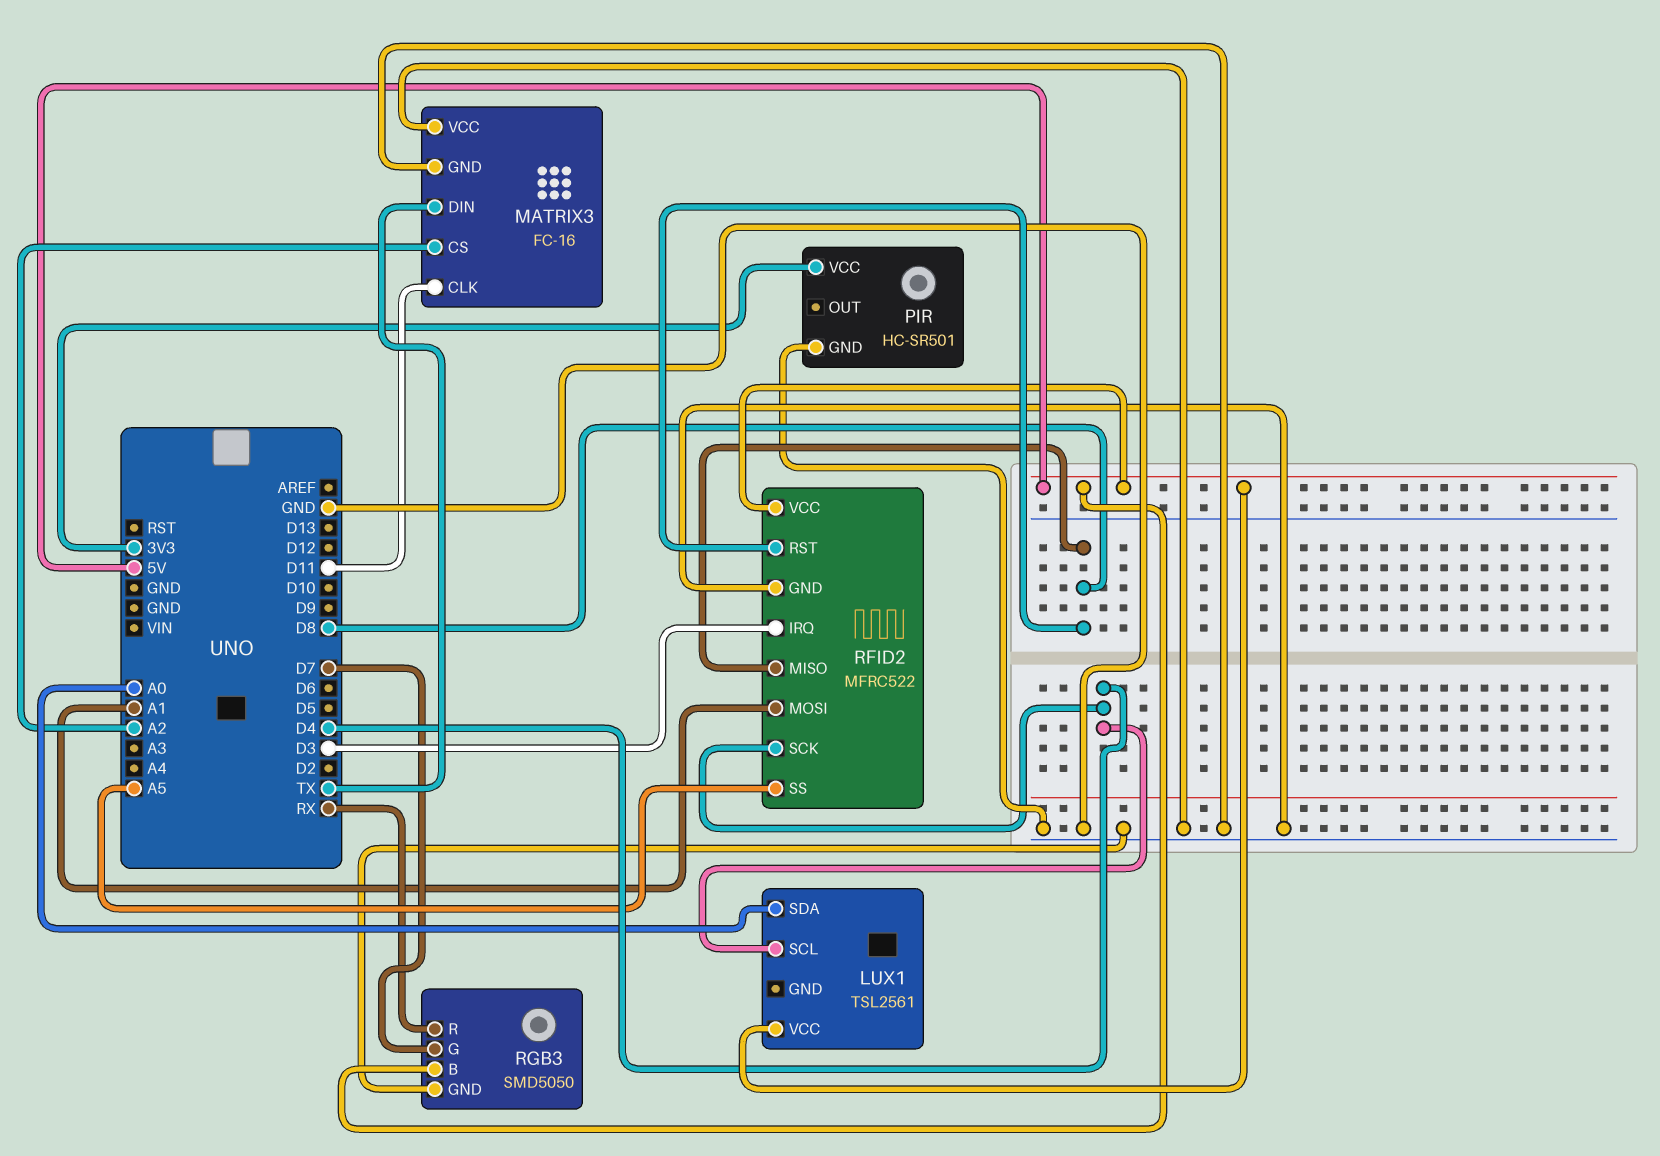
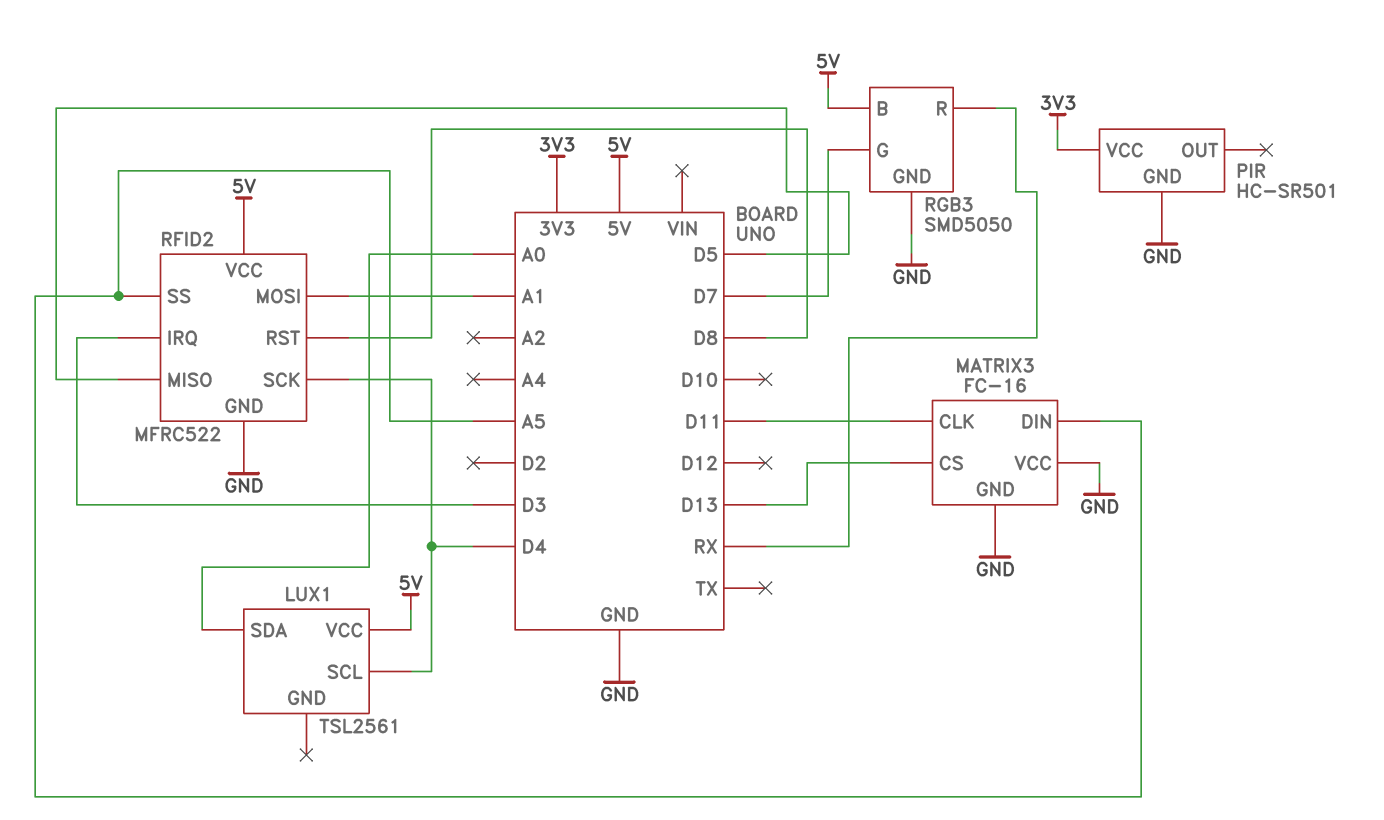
MATRIX3 pin CS: A2 -> D13
MATRIX3 pin DIN: TX -> A5
RFID2 pin MISO: D8 -> D5

